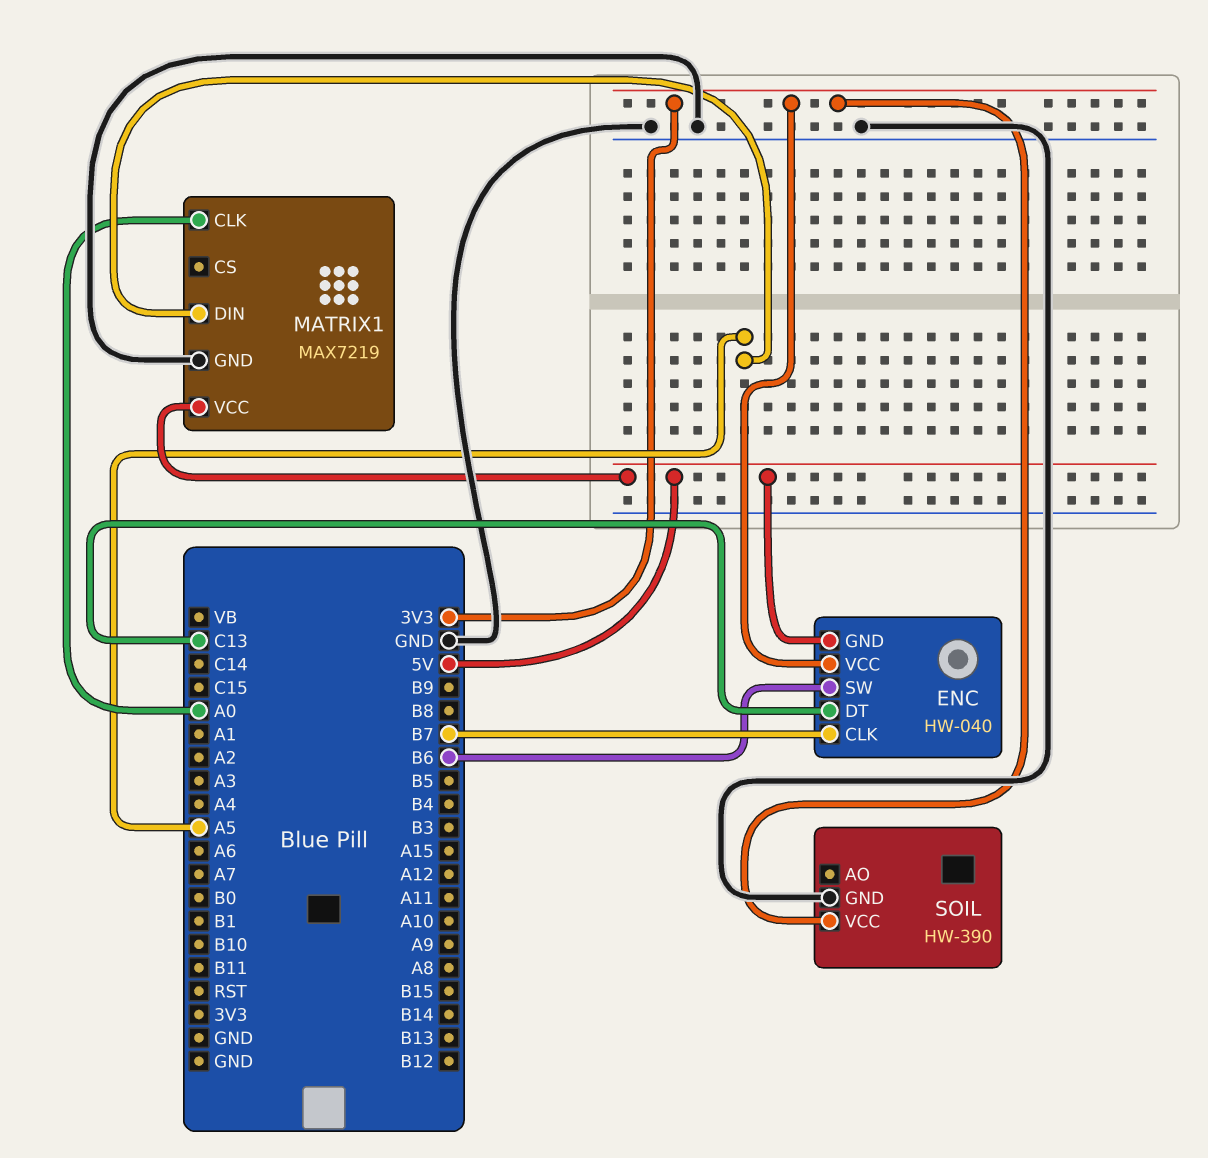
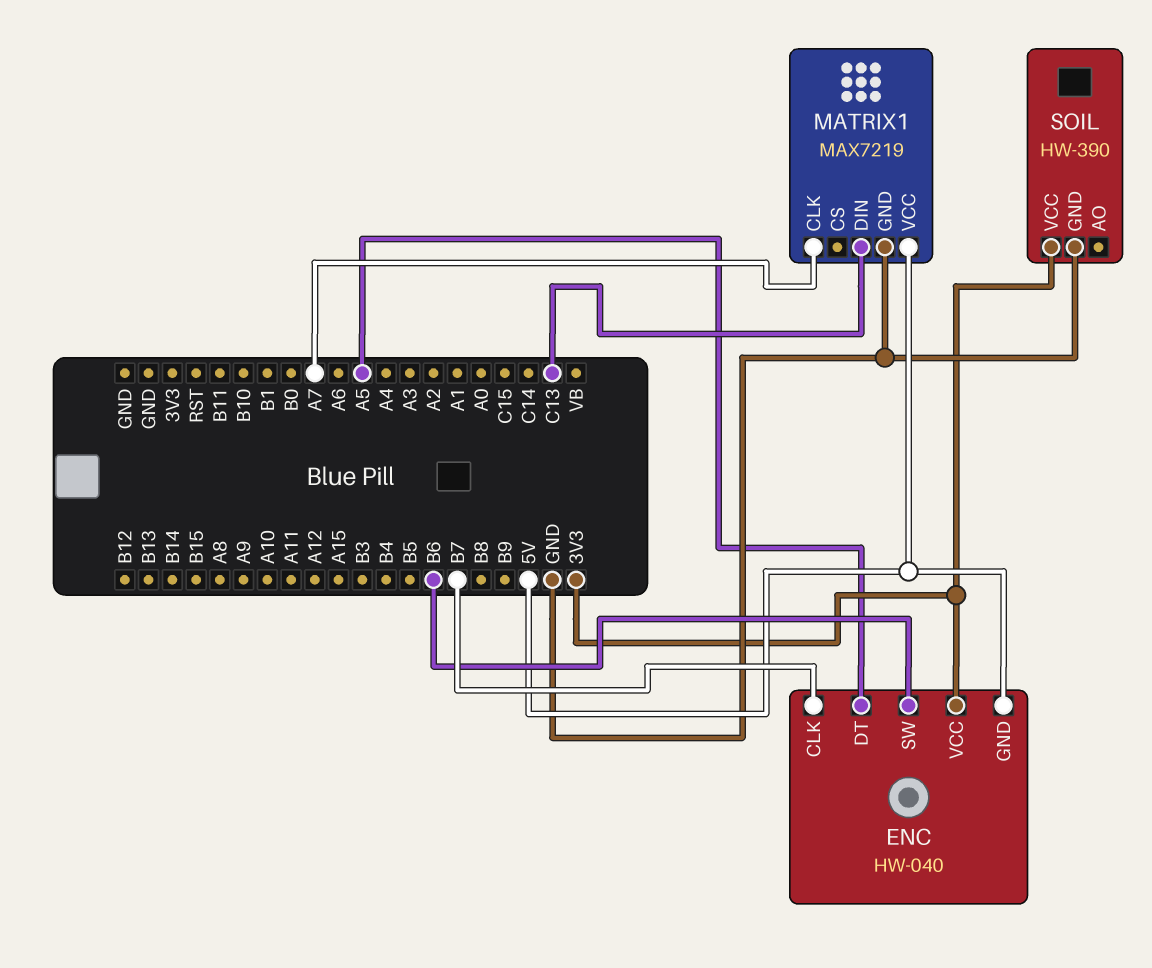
ENC pin DT: C13 -> A5
MATRIX1 pin CLK: A0 -> A7
MATRIX1 pin DIN: A5 -> C13

